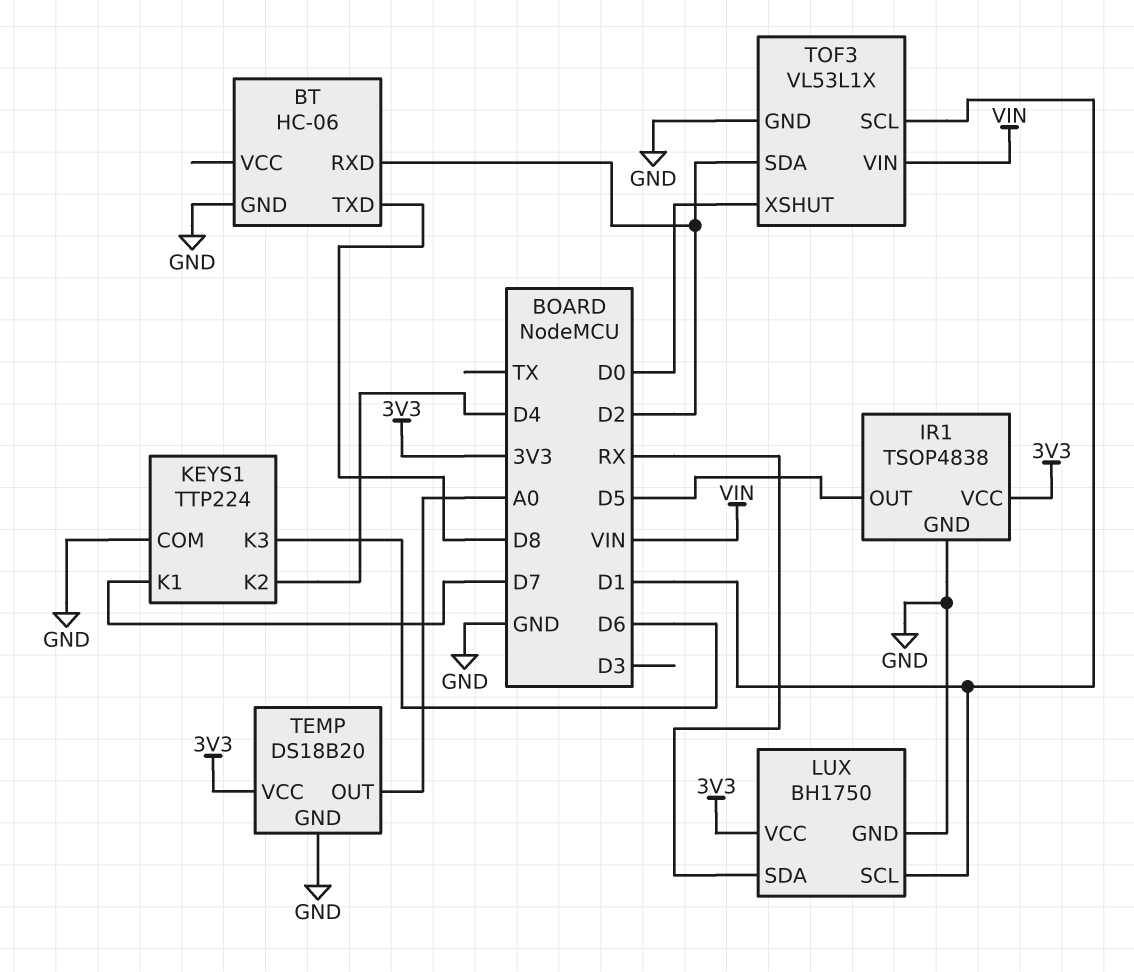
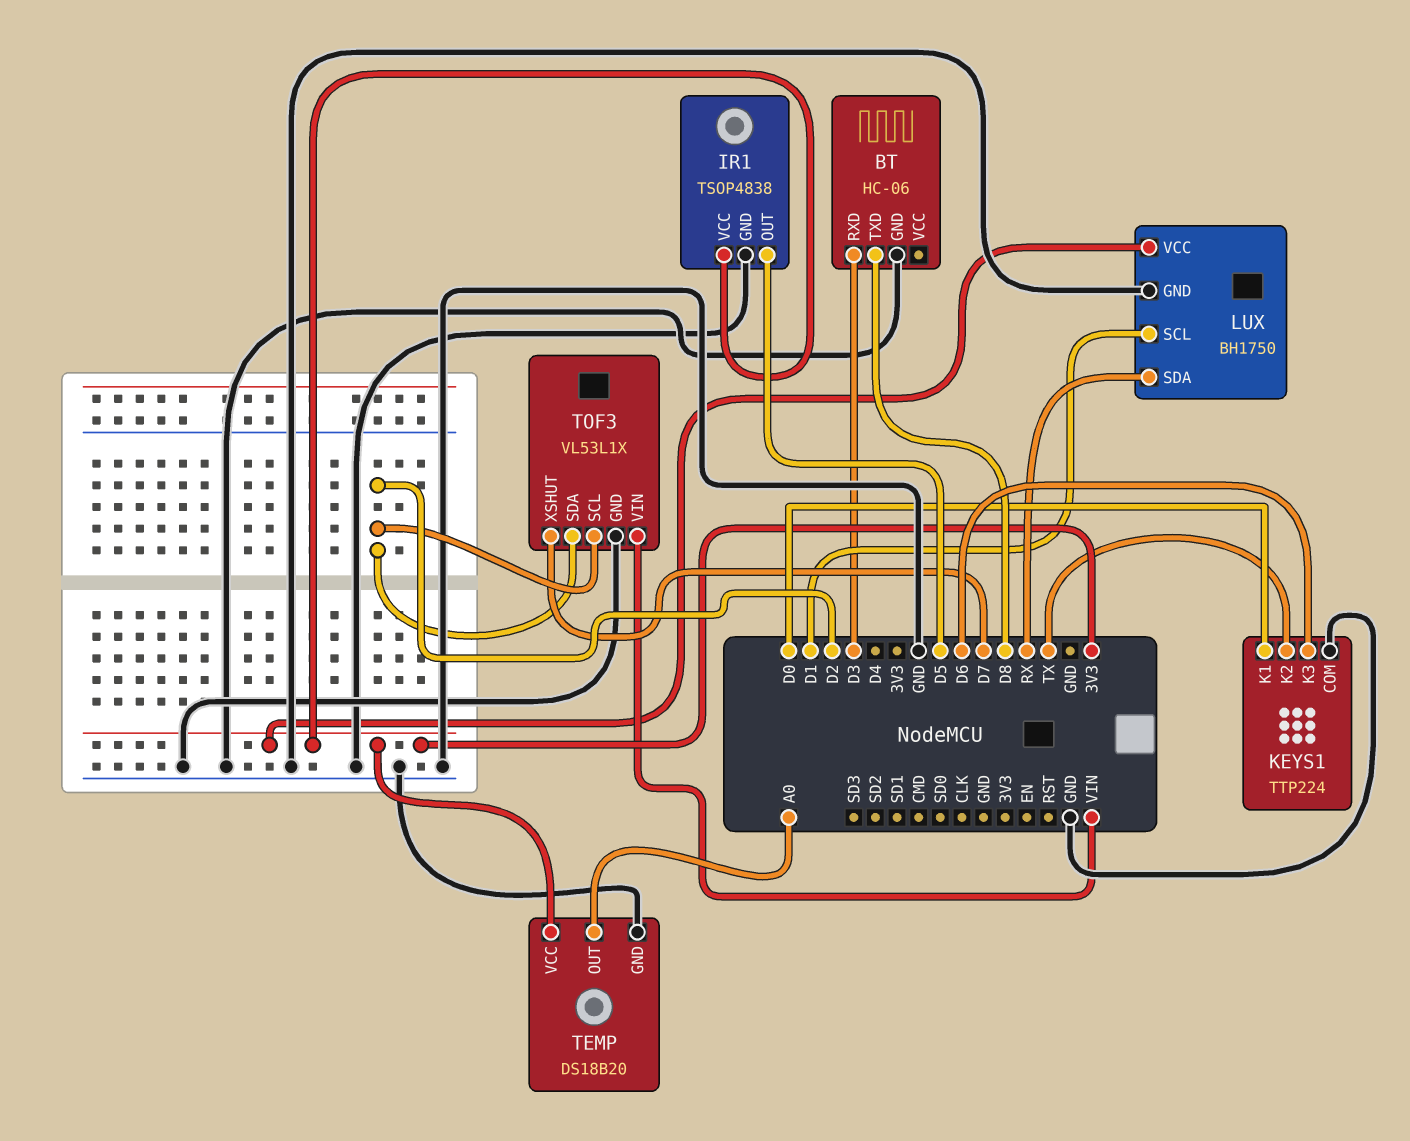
BT pin RXD: D2 -> D3
KEYS1 pin K1: D7 -> D0
KEYS1 pin K2: D4 -> TX
TOF3 pin SCL: D1 -> D2
TOF3 pin XSHUT: D0 -> D7

